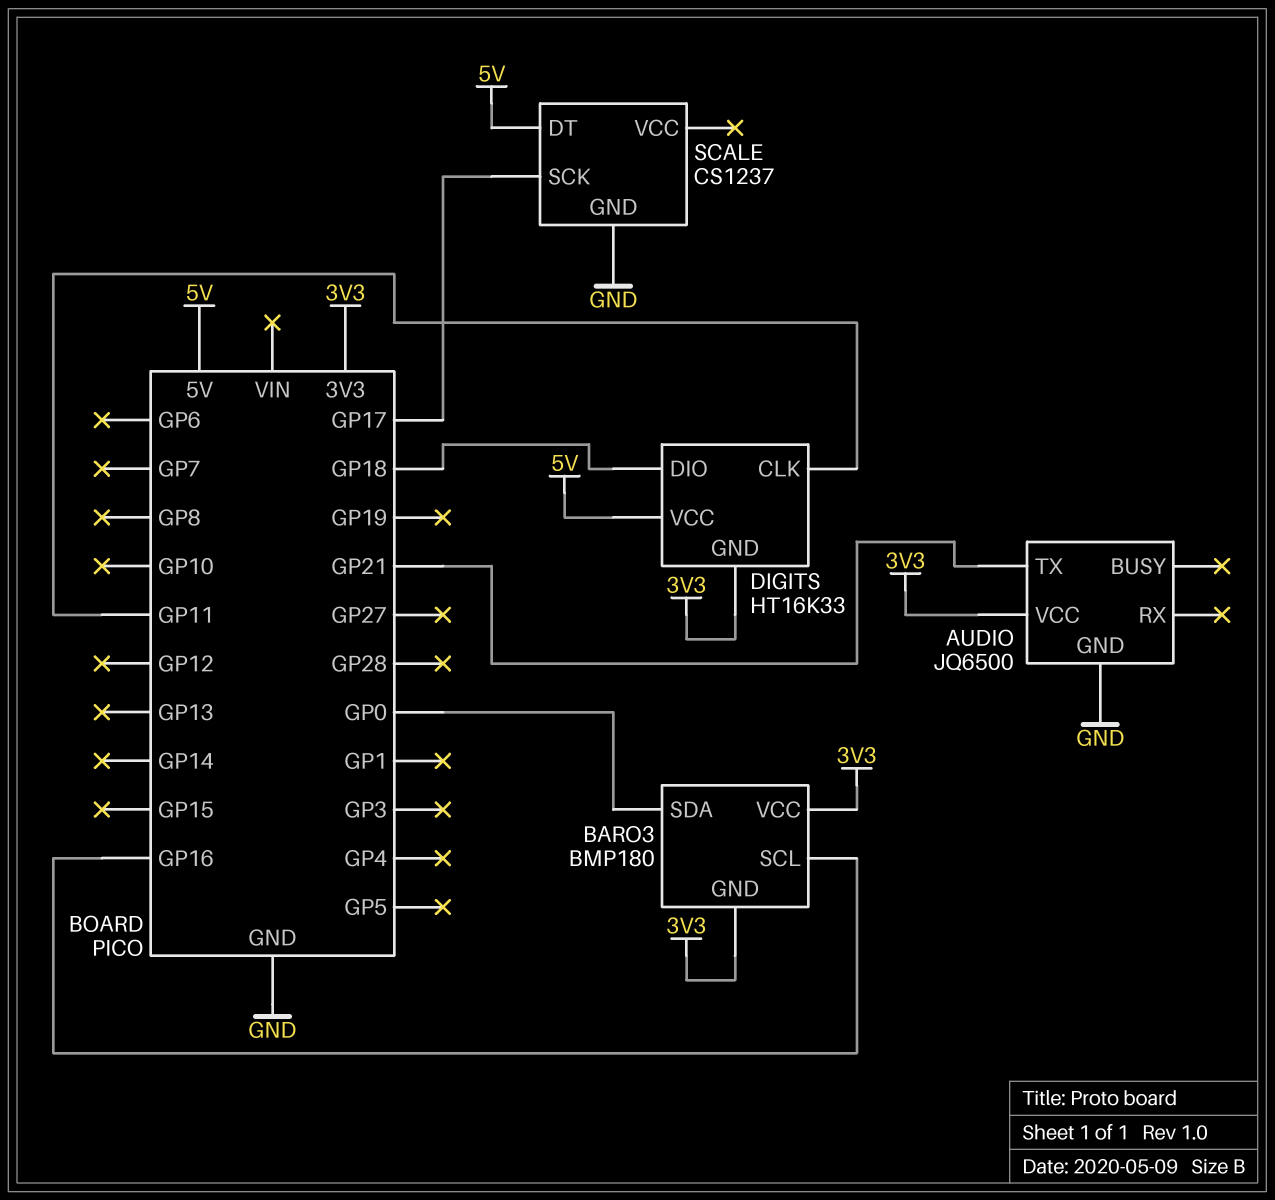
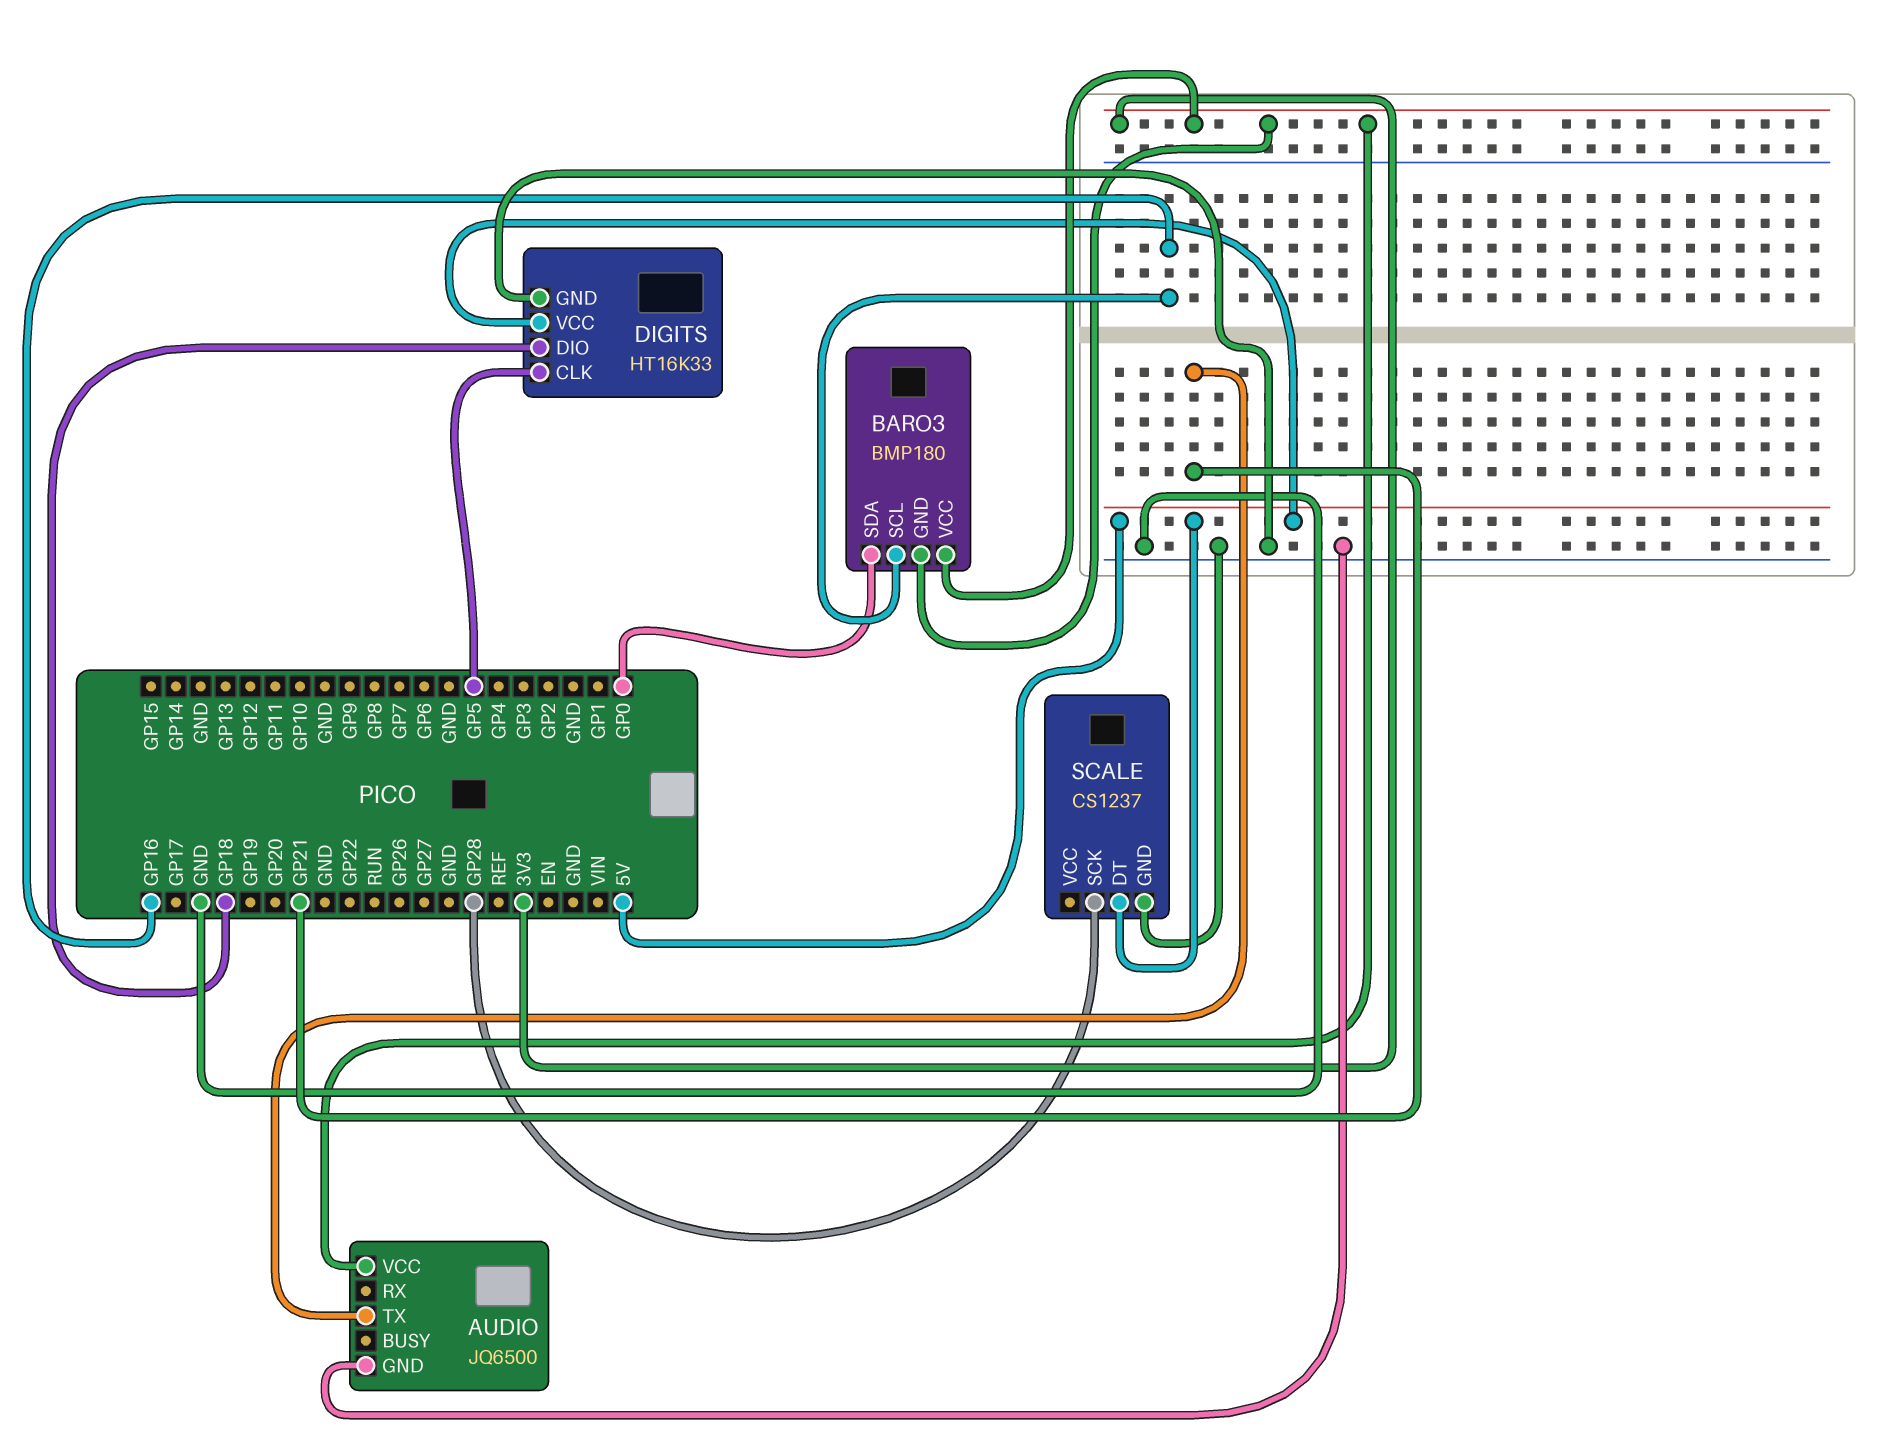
DIGITS pin CLK: GP11 -> GP5
DIGITS pin GND: 3V3 -> GND
SCALE pin SCK: GP17 -> GP28

